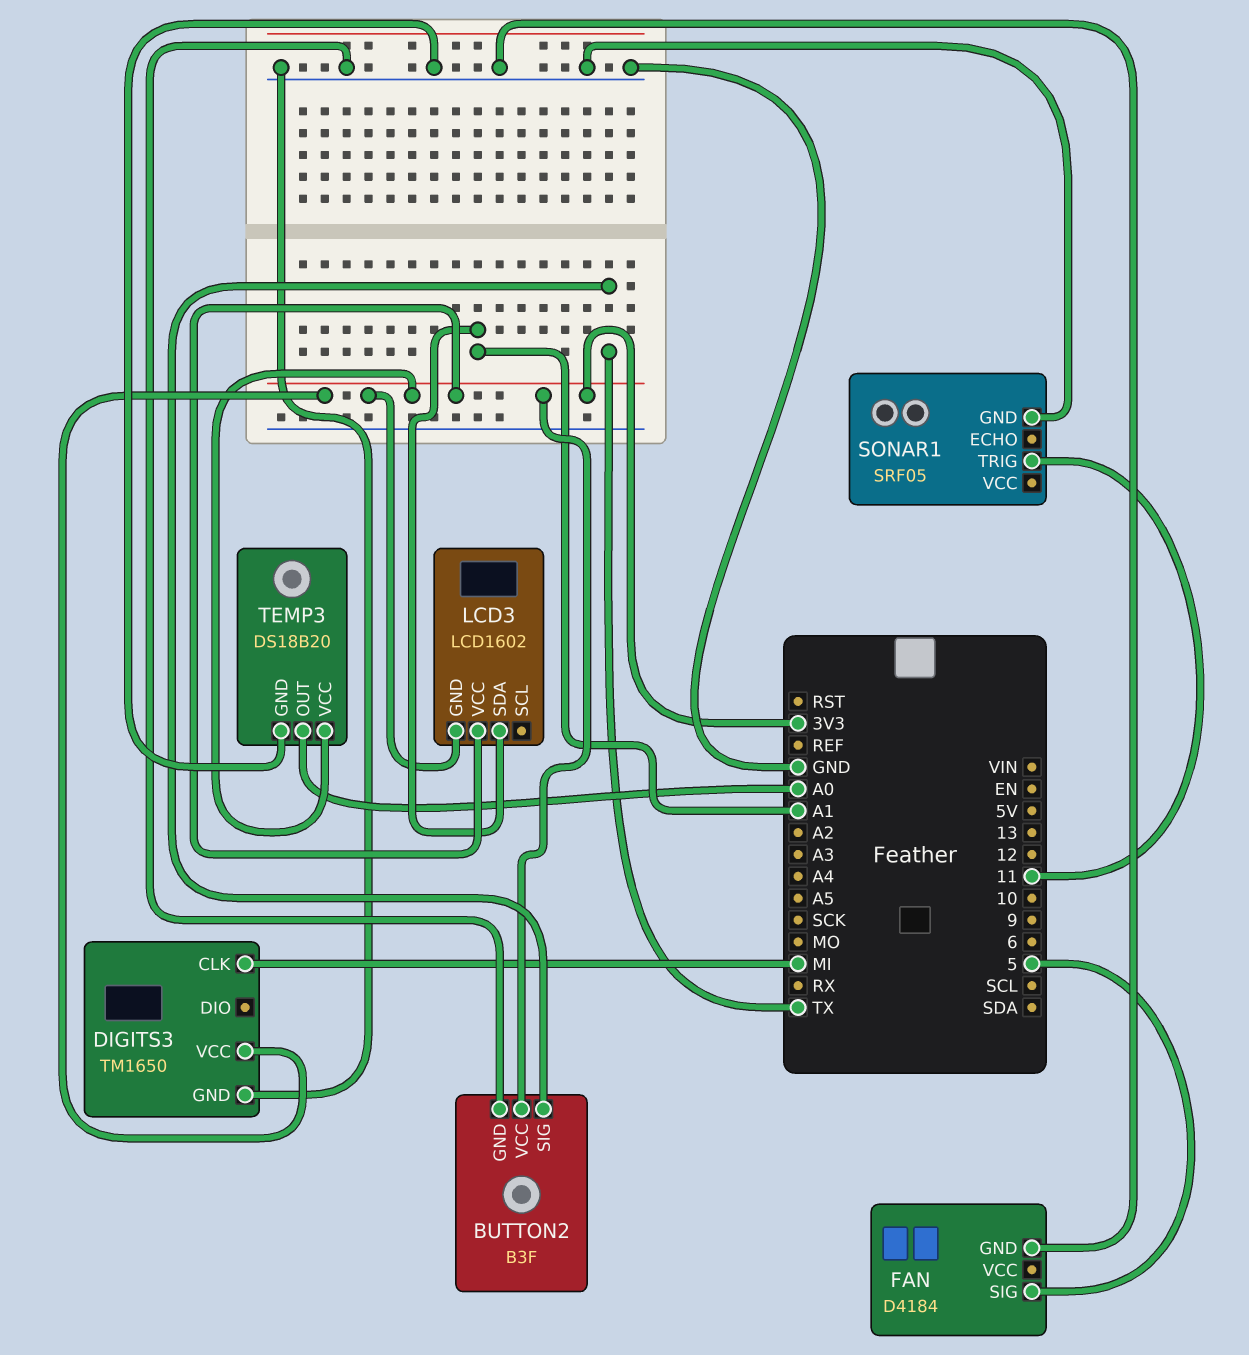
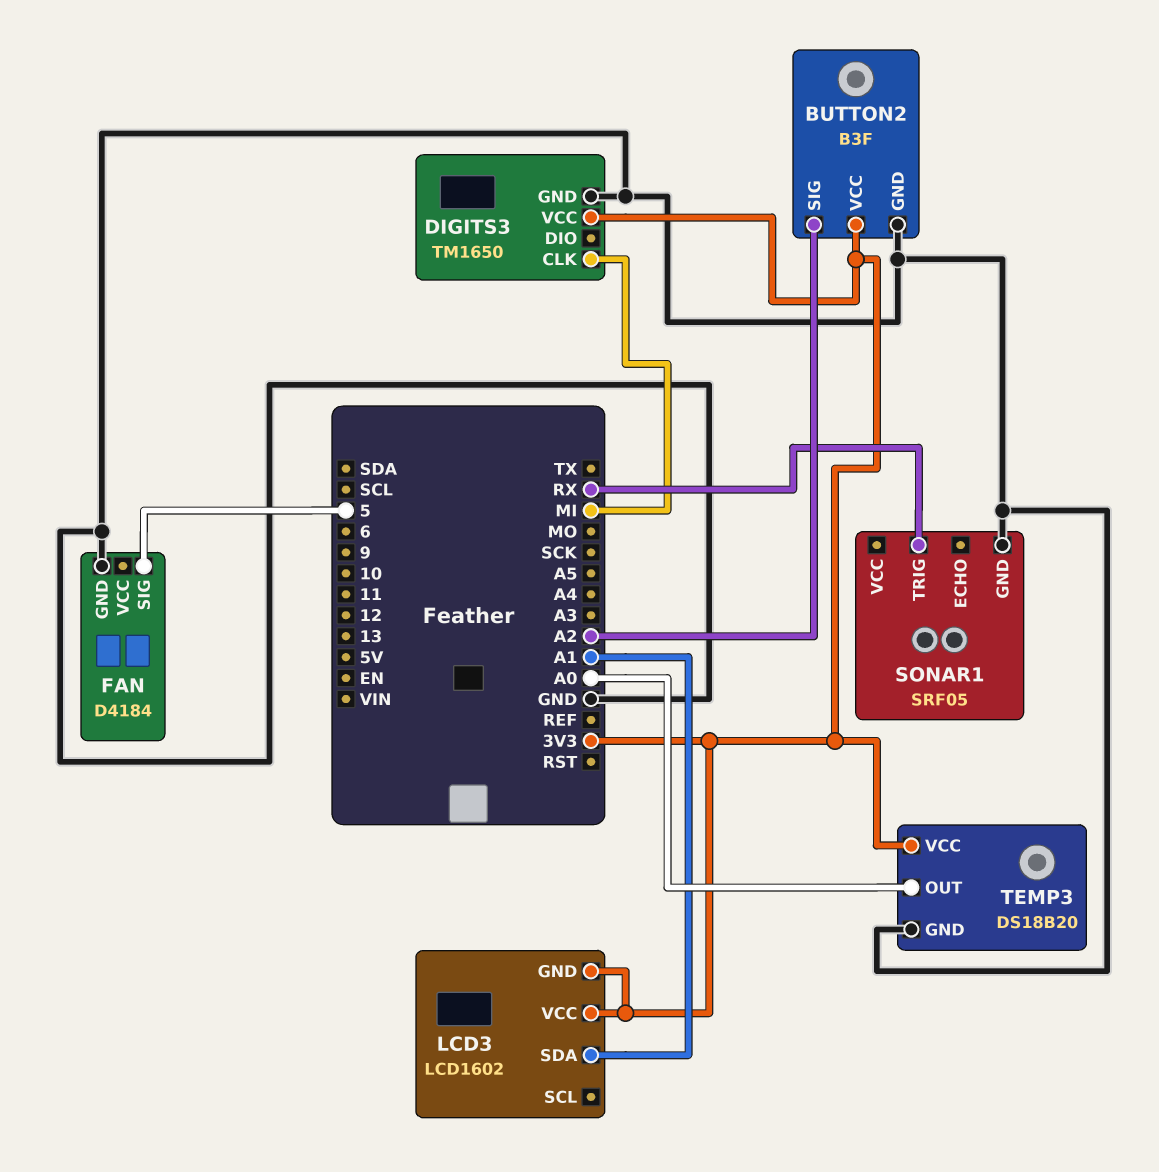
BUTTON2 pin SIG: TX -> A2
SONAR1 pin TRIG: 11 -> RX

